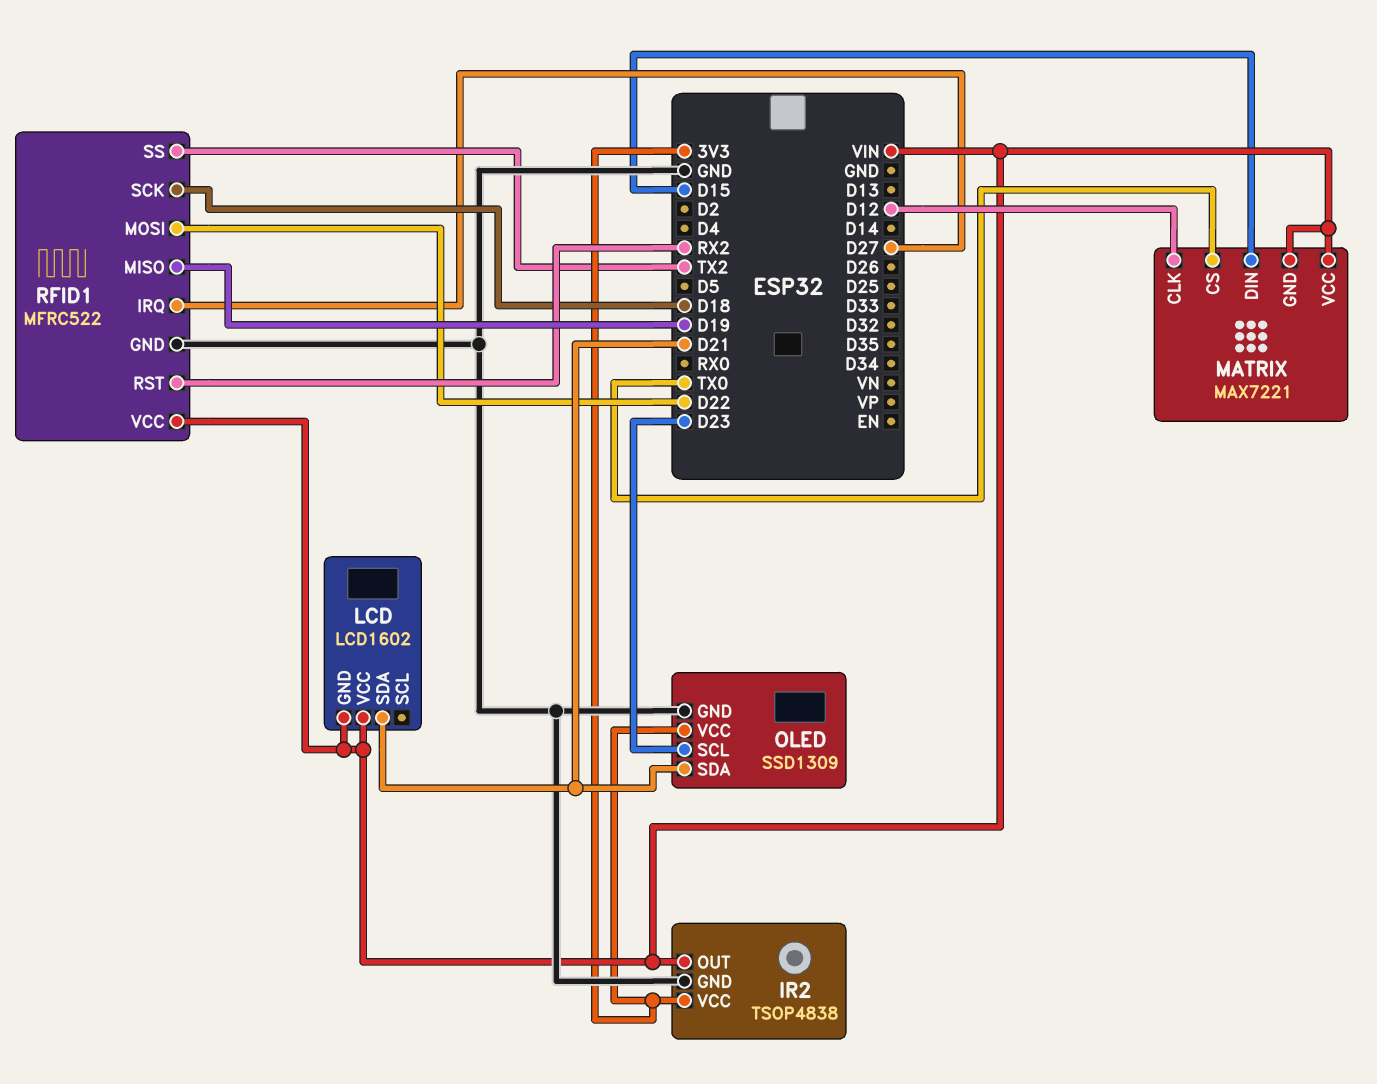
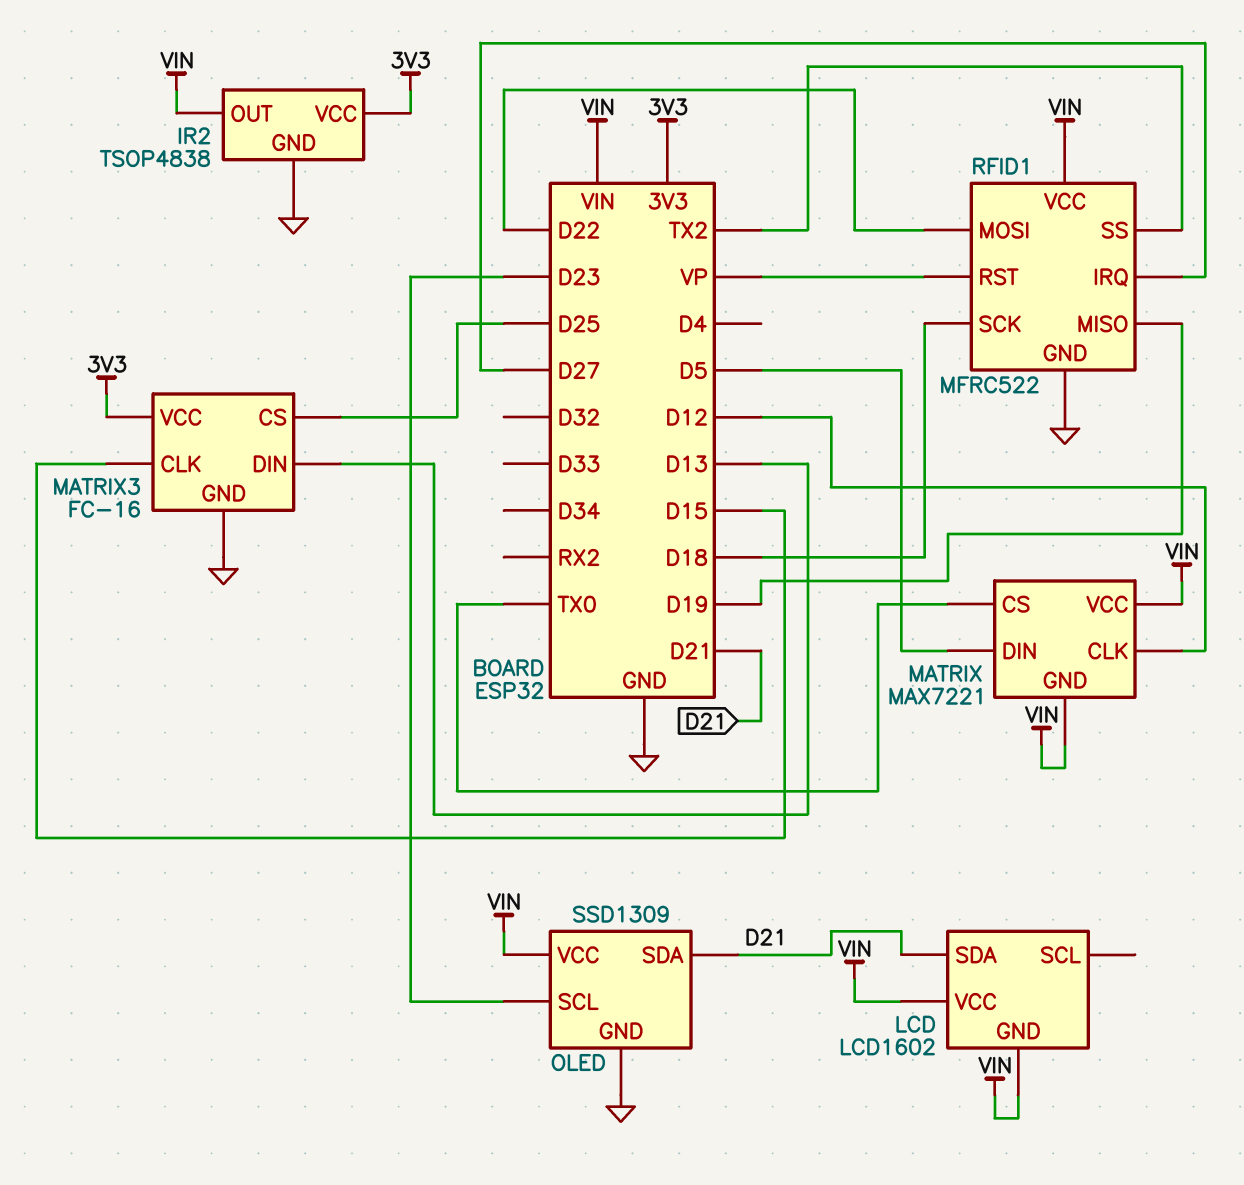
MATRIX pin DIN: D15 -> D5
MATRIX3: none -> FC-16
MATRIX3 pin CLK: none -> D15
MATRIX3 pin CS: none -> D25
MATRIX3 pin DIN: none -> D13
MATRIX3 pin GND: none -> GND
MATRIX3 pin VCC: none -> 3V3
OLED pin VCC: 3V3 -> VIN
RFID1 pin RST: RX2 -> VP

